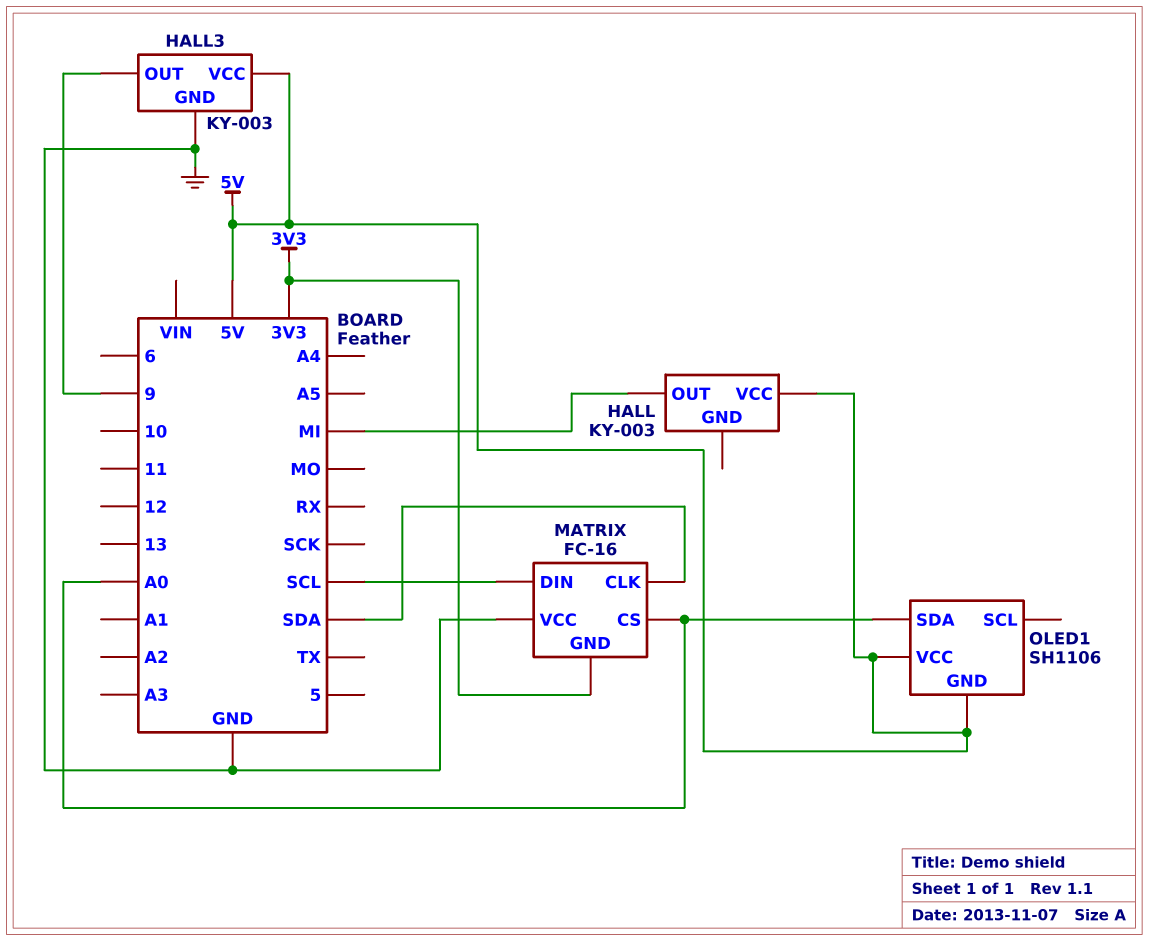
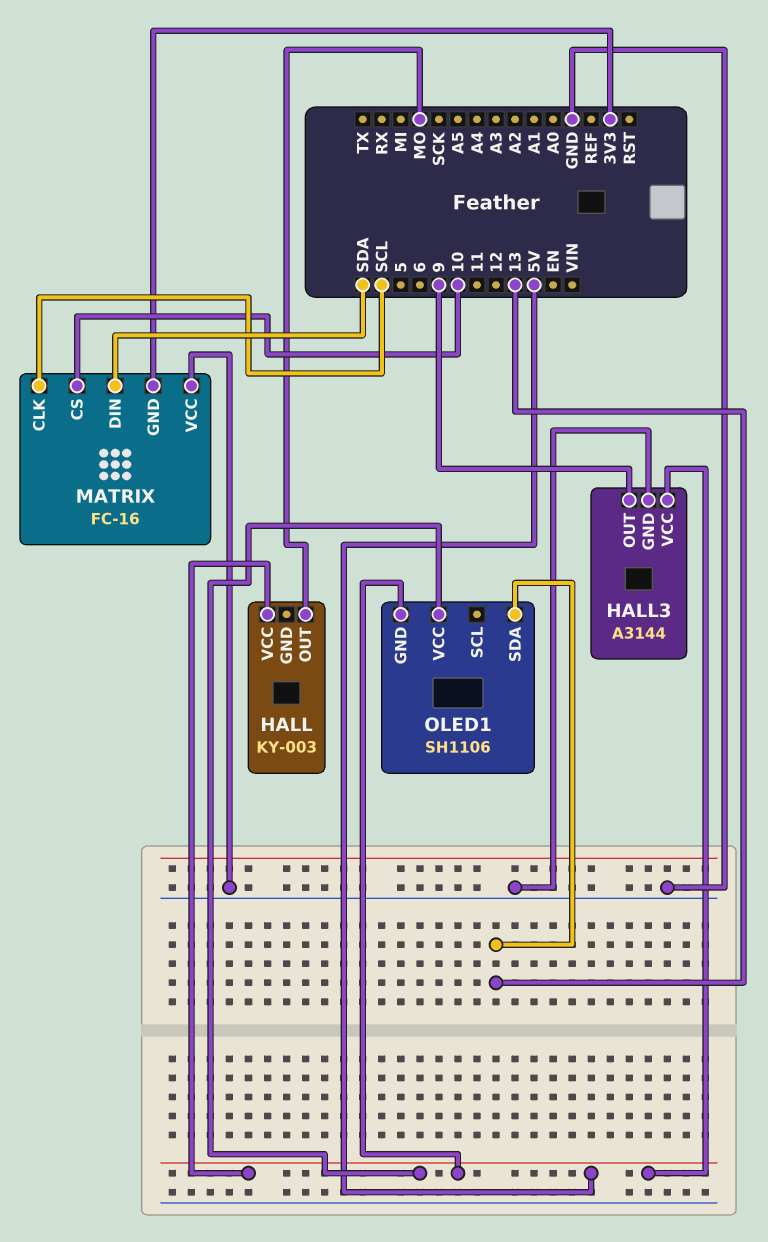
HALL pin OUT: MI -> MO
HALL3: KY-003 -> A3144
MATRIX pin CLK: SDA -> SCL
MATRIX pin CS: A0 -> 10
MATRIX pin DIN: SCL -> SDA
OLED1 pin SDA: A0 -> 13

